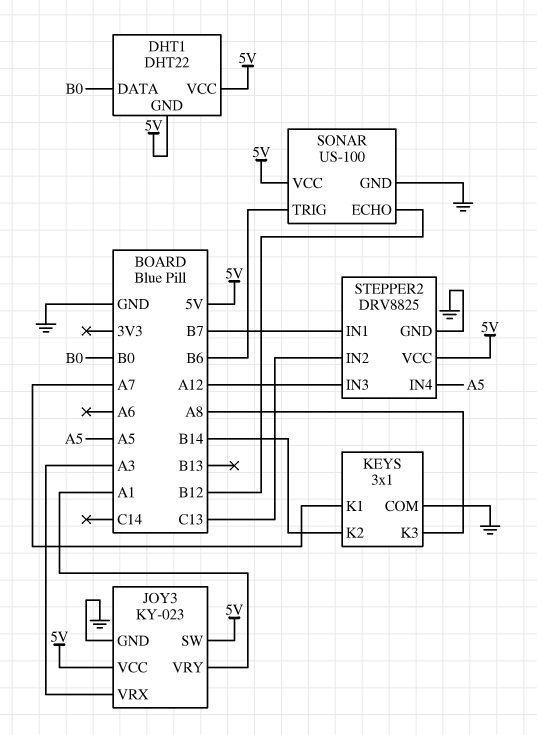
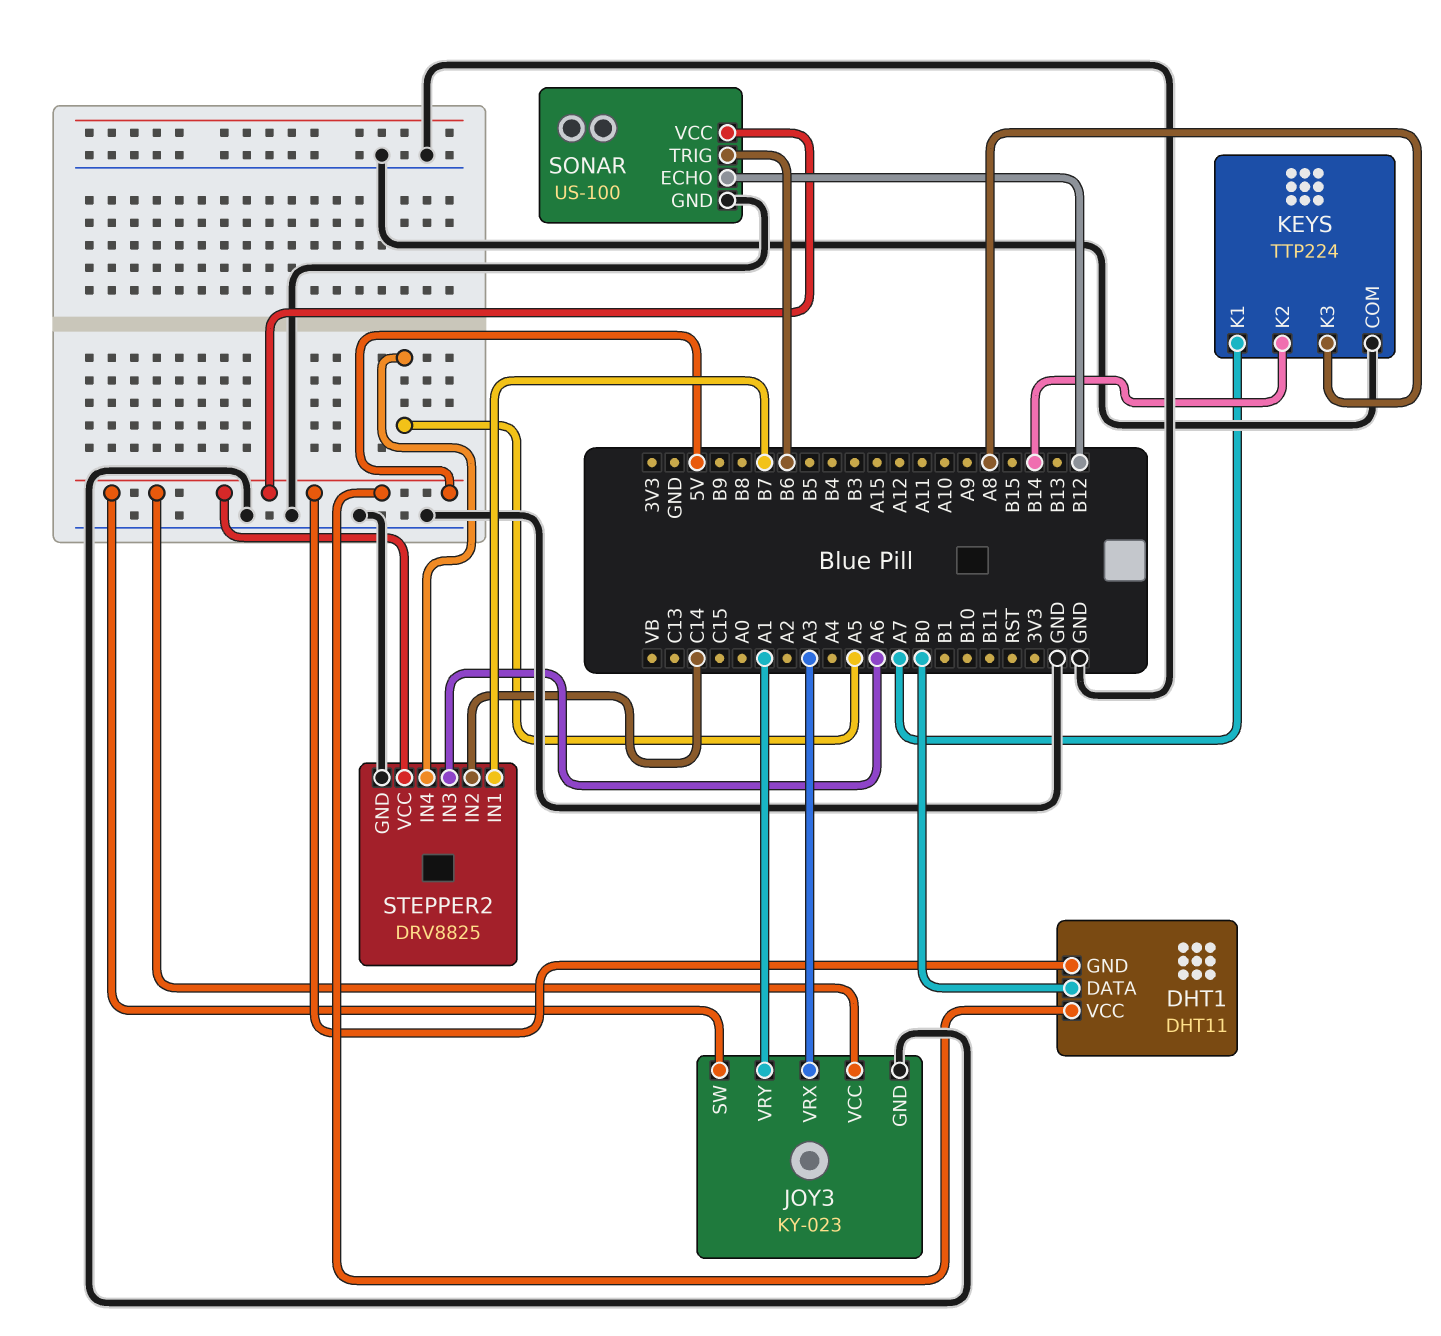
DHT1: DHT22 -> DHT11
KEYS: 3x1 -> TTP224
STEPPER2 pin IN2: C13 -> C14
STEPPER2 pin IN3: A12 -> A6

